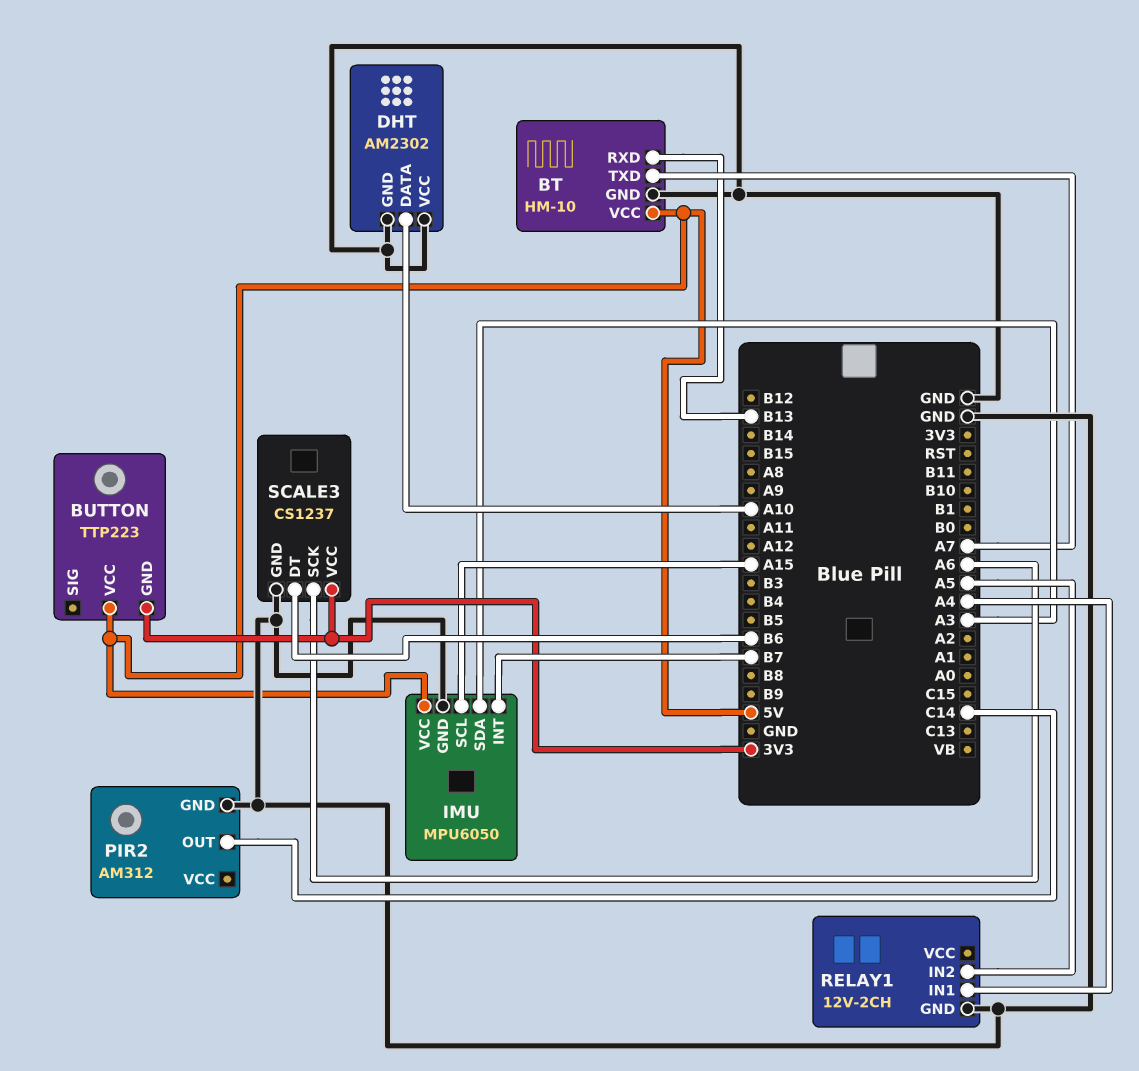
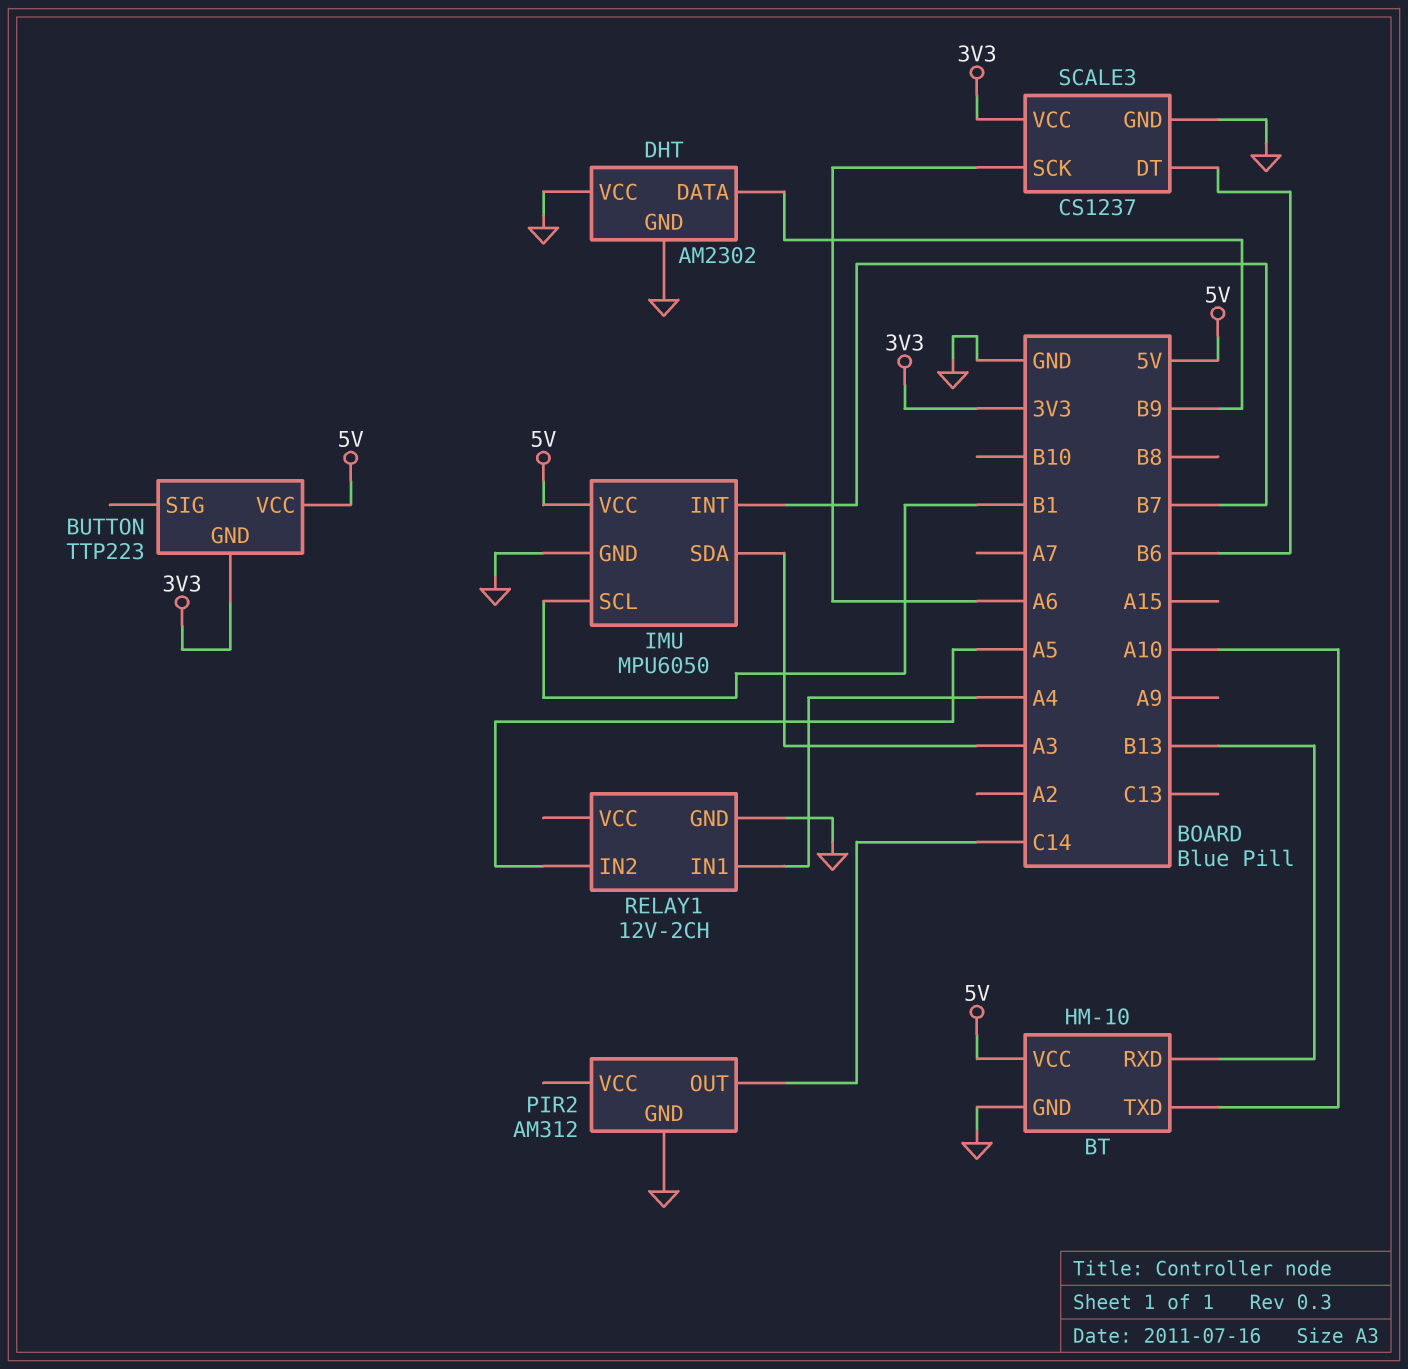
BT pin TXD: A7 -> A10
DHT pin DATA: A10 -> B9
IMU pin SCL: A15 -> B1

